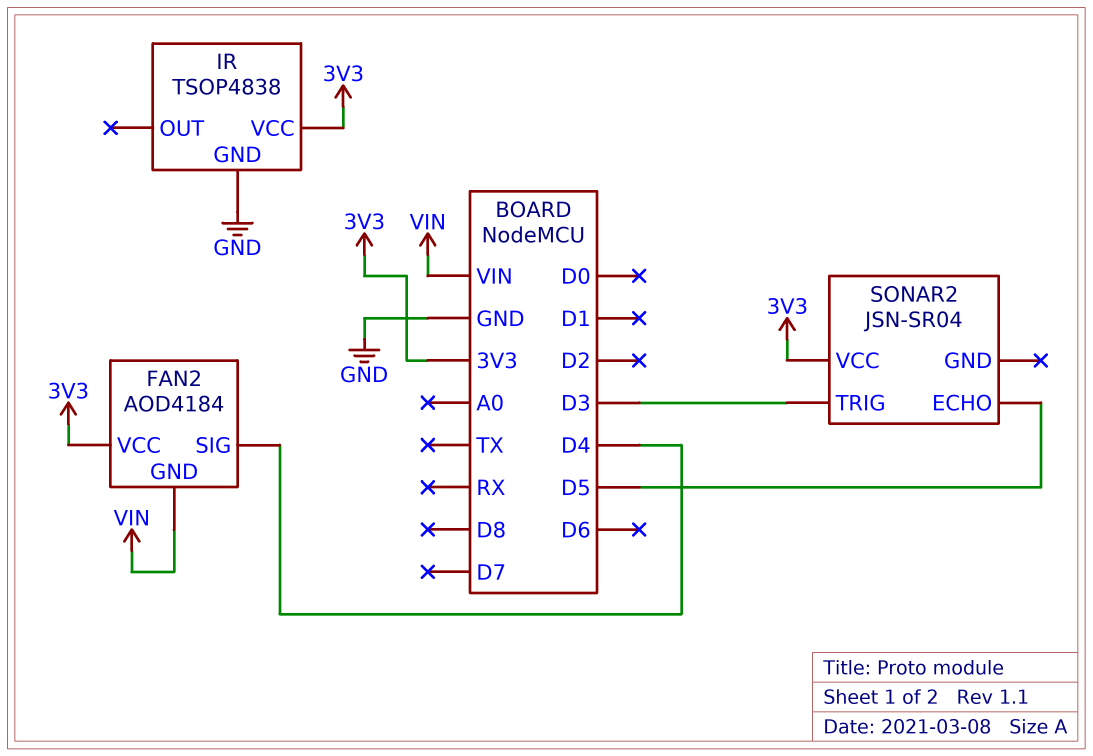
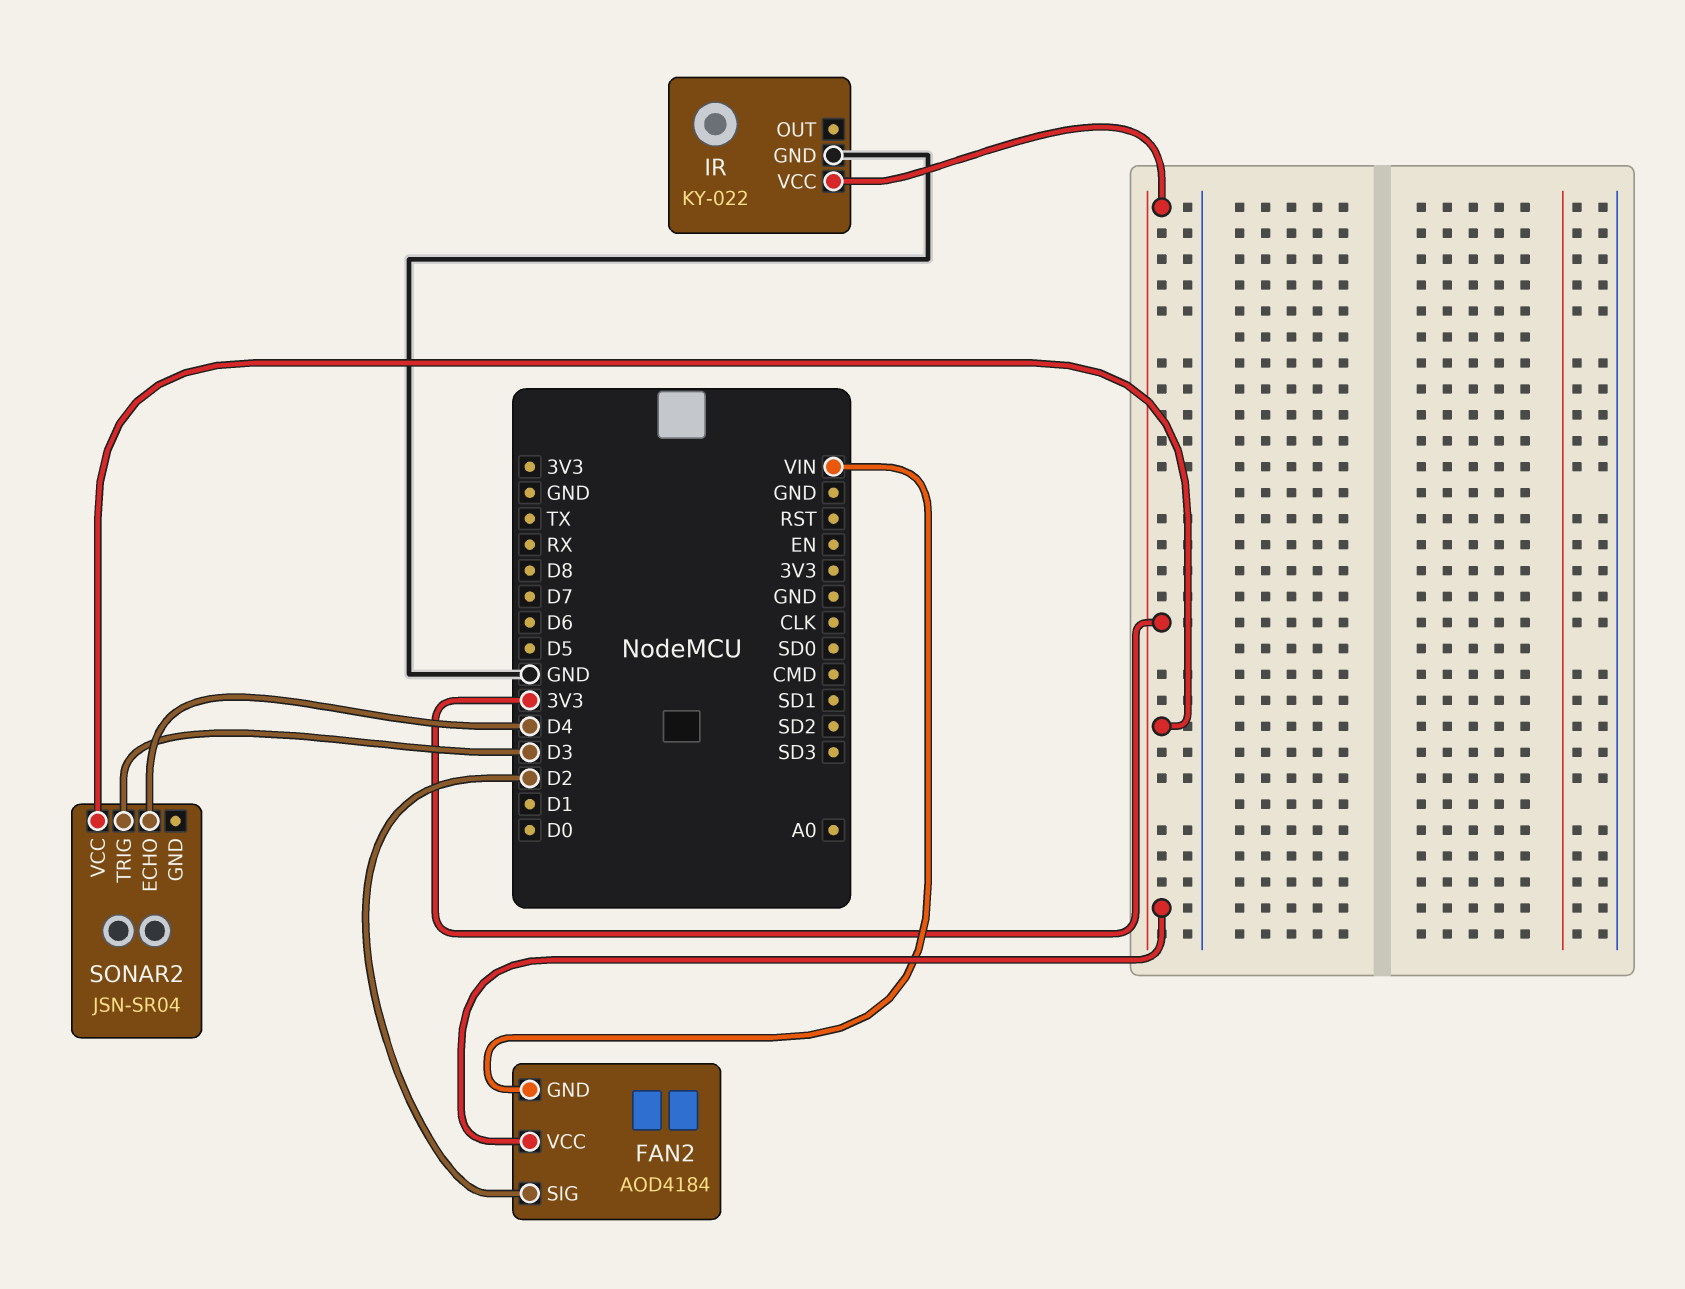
FAN2 pin SIG: D4 -> D2
IR: TSOP4838 -> KY-022
SONAR2 pin ECHO: D5 -> D4

